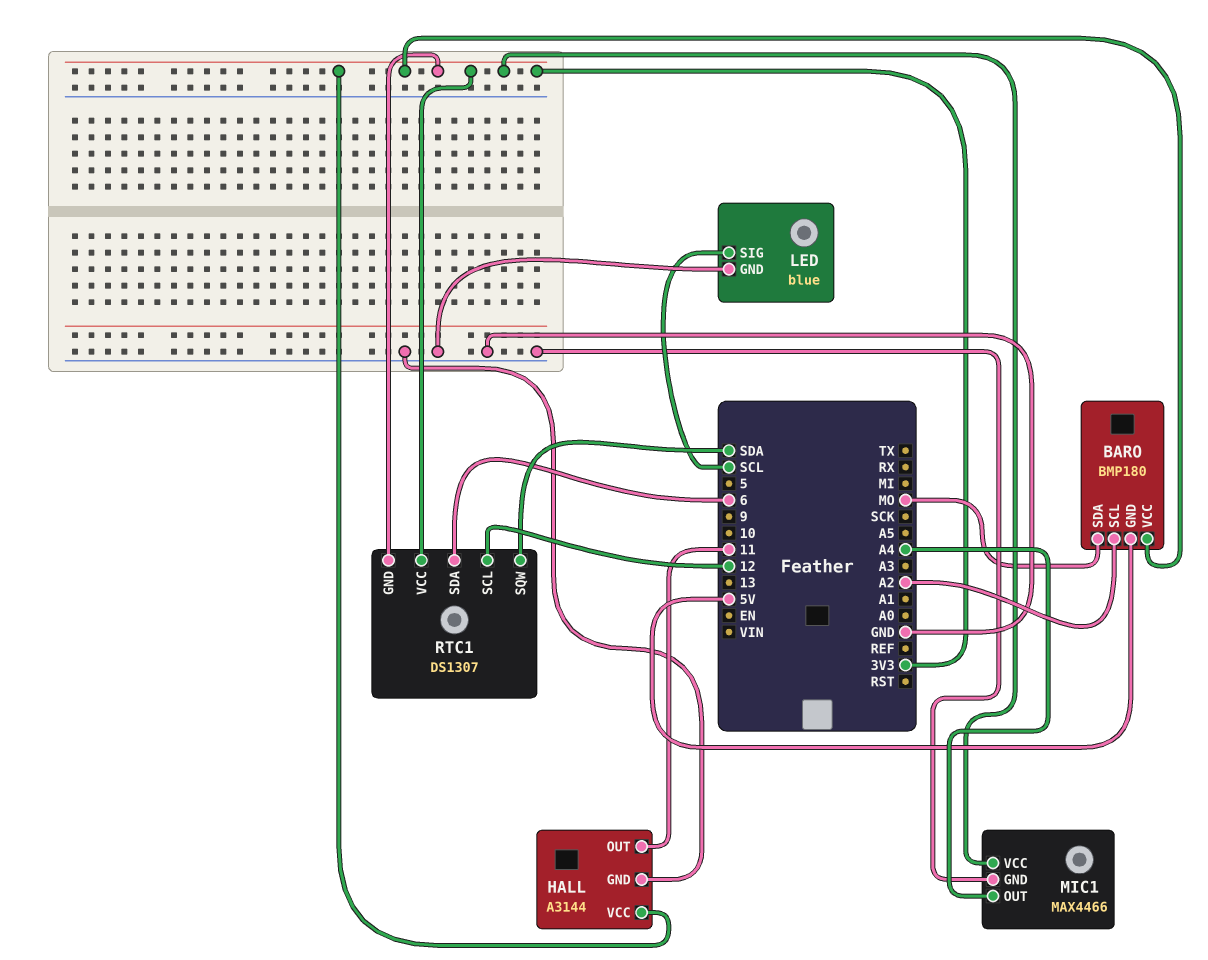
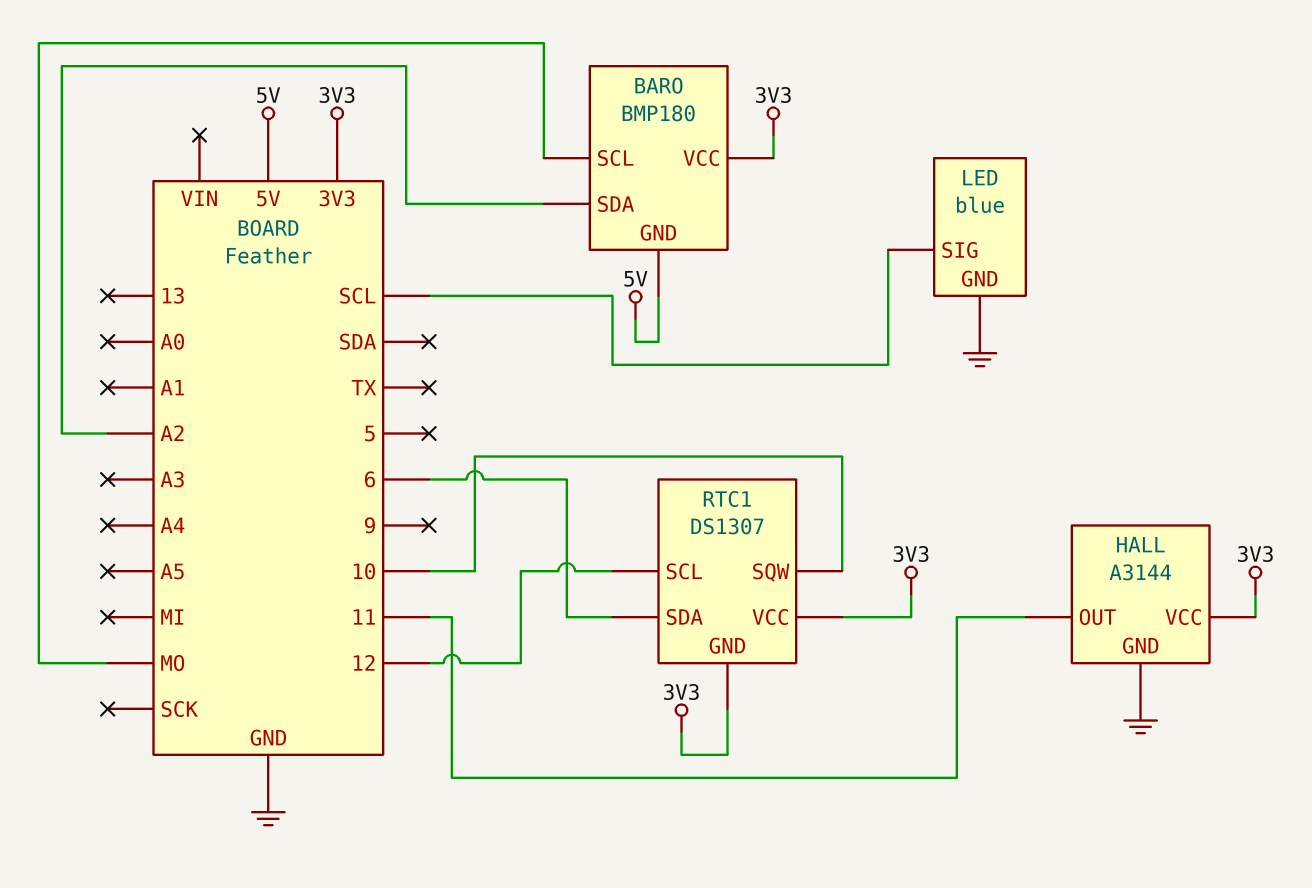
BARO pin SCL: A2 -> MO
BARO pin SDA: MO -> A2
MIC1: MAX4466 -> none
MIC1 pin GND: GND -> none
MIC1 pin OUT: A4 -> none
MIC1 pin VCC: 3V3 -> none
RTC1 pin SQW: SDA -> 10

